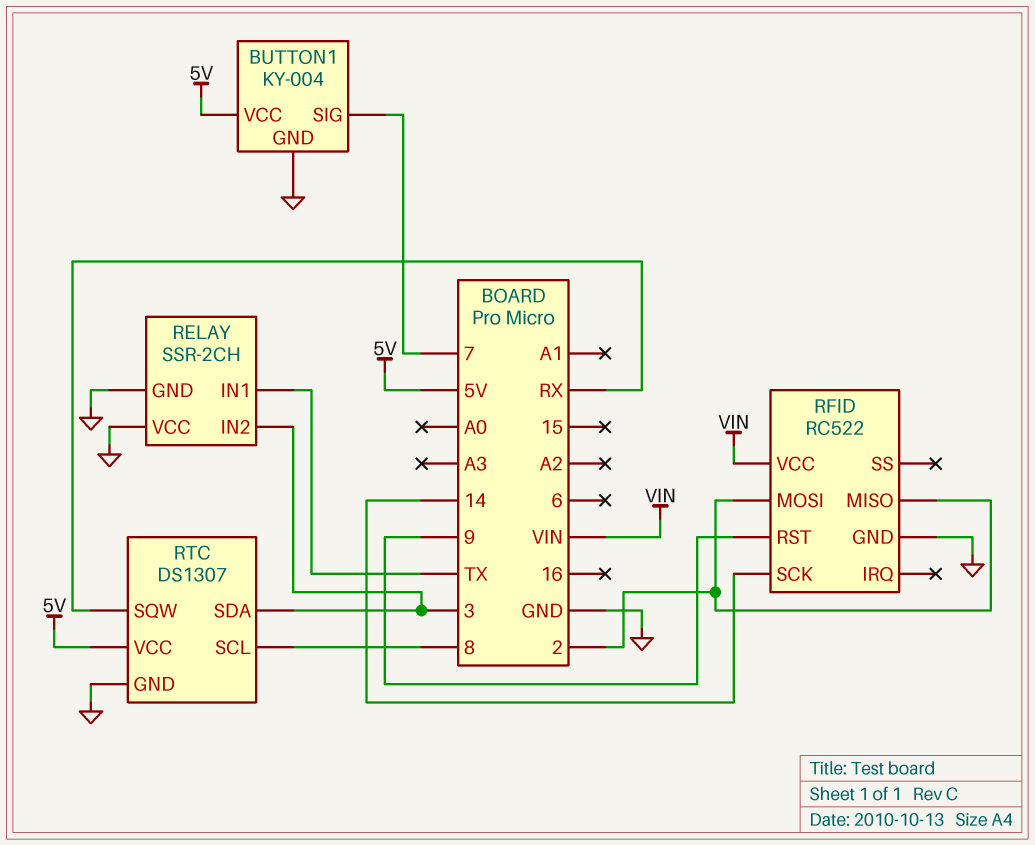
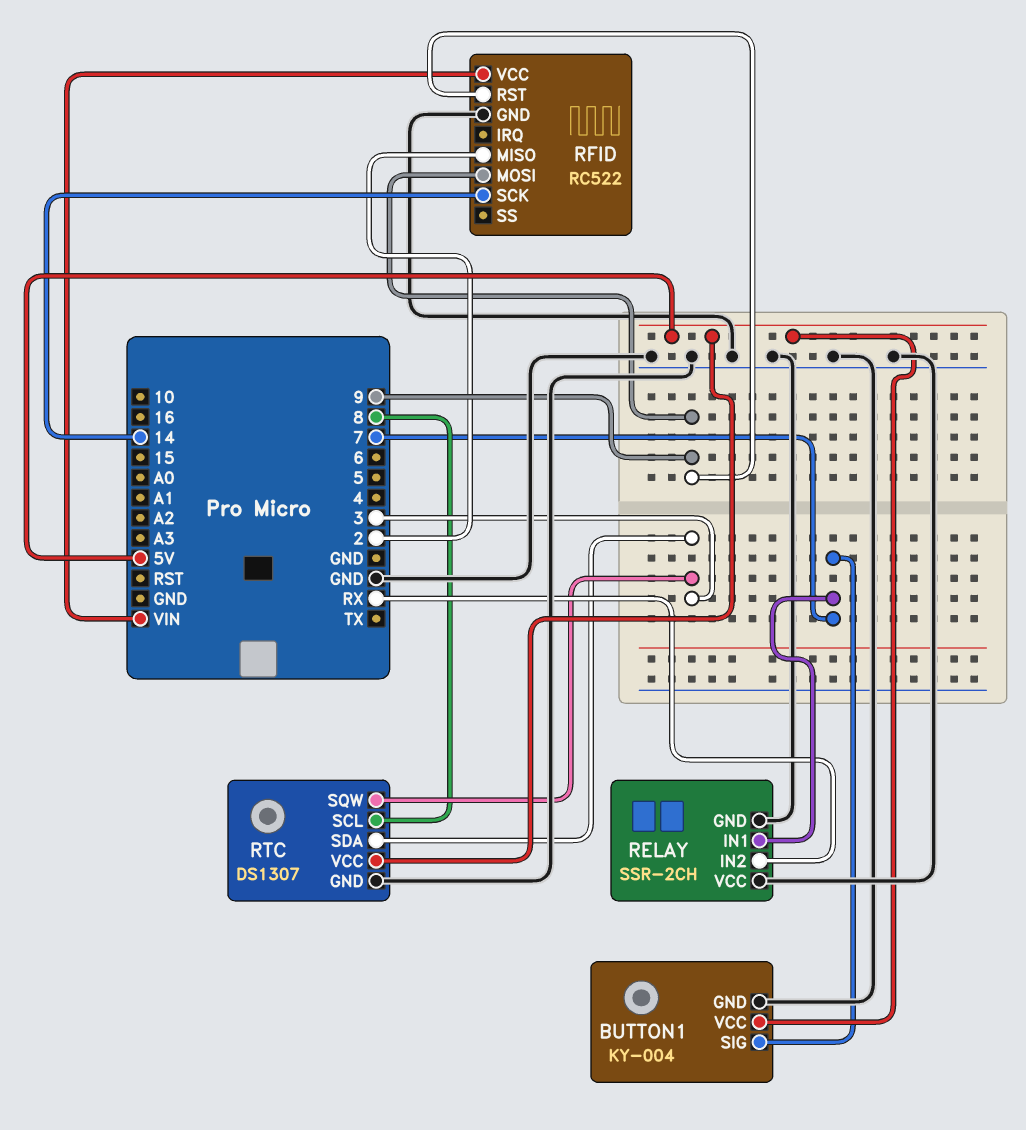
RELAY pin IN1: TX -> 7
RELAY pin IN2: 3 -> RX
RFID pin MOSI: 2 -> 9
RTC pin SQW: RX -> 3

